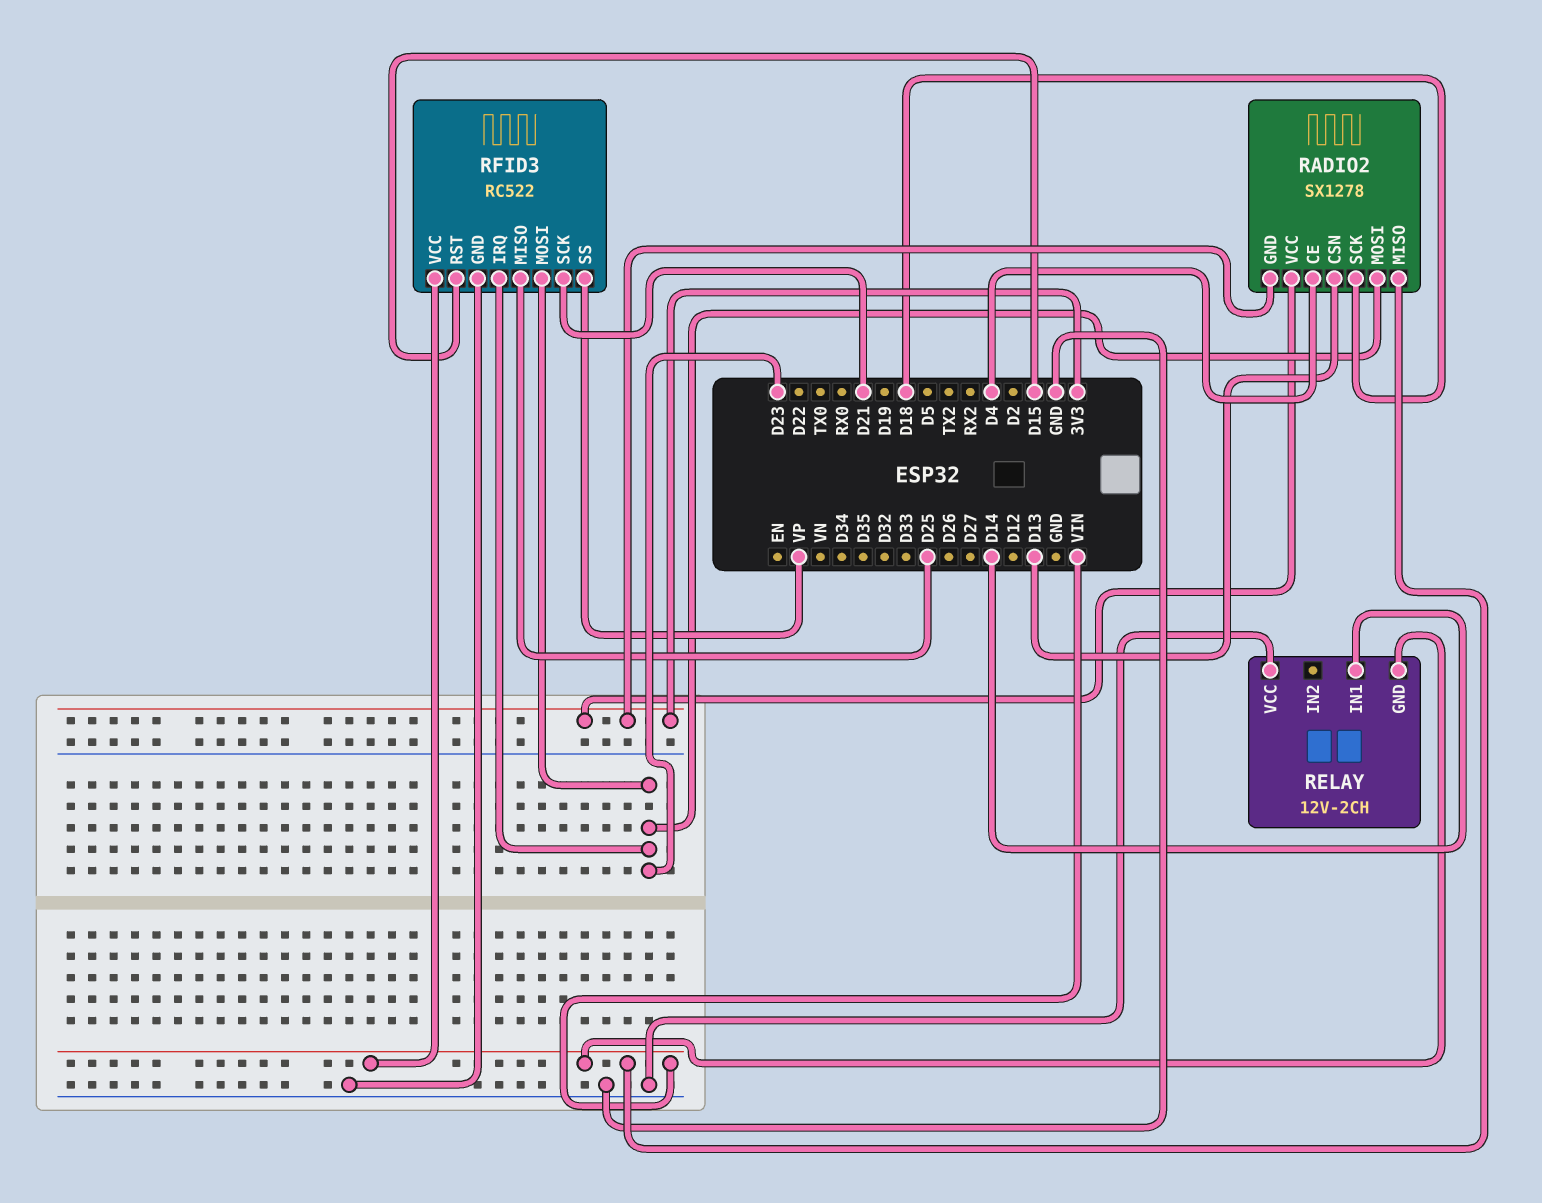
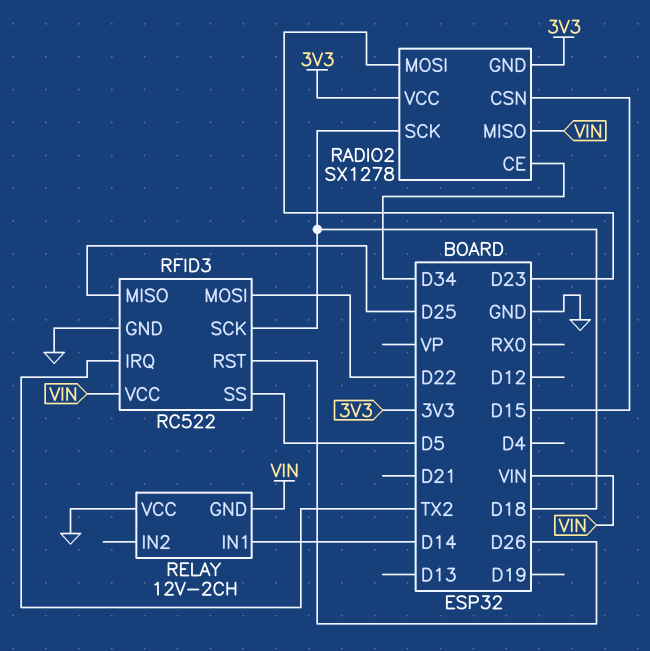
RADIO2 pin CE: D4 -> D34
RADIO2 pin CSN: D13 -> D15
RFID3 pin IRQ: D23 -> TX2
RFID3 pin MOSI: D23 -> D22
RFID3 pin RST: D15 -> D26
RFID3 pin SCK: D21 -> D18
RFID3 pin SS: VP -> D5

